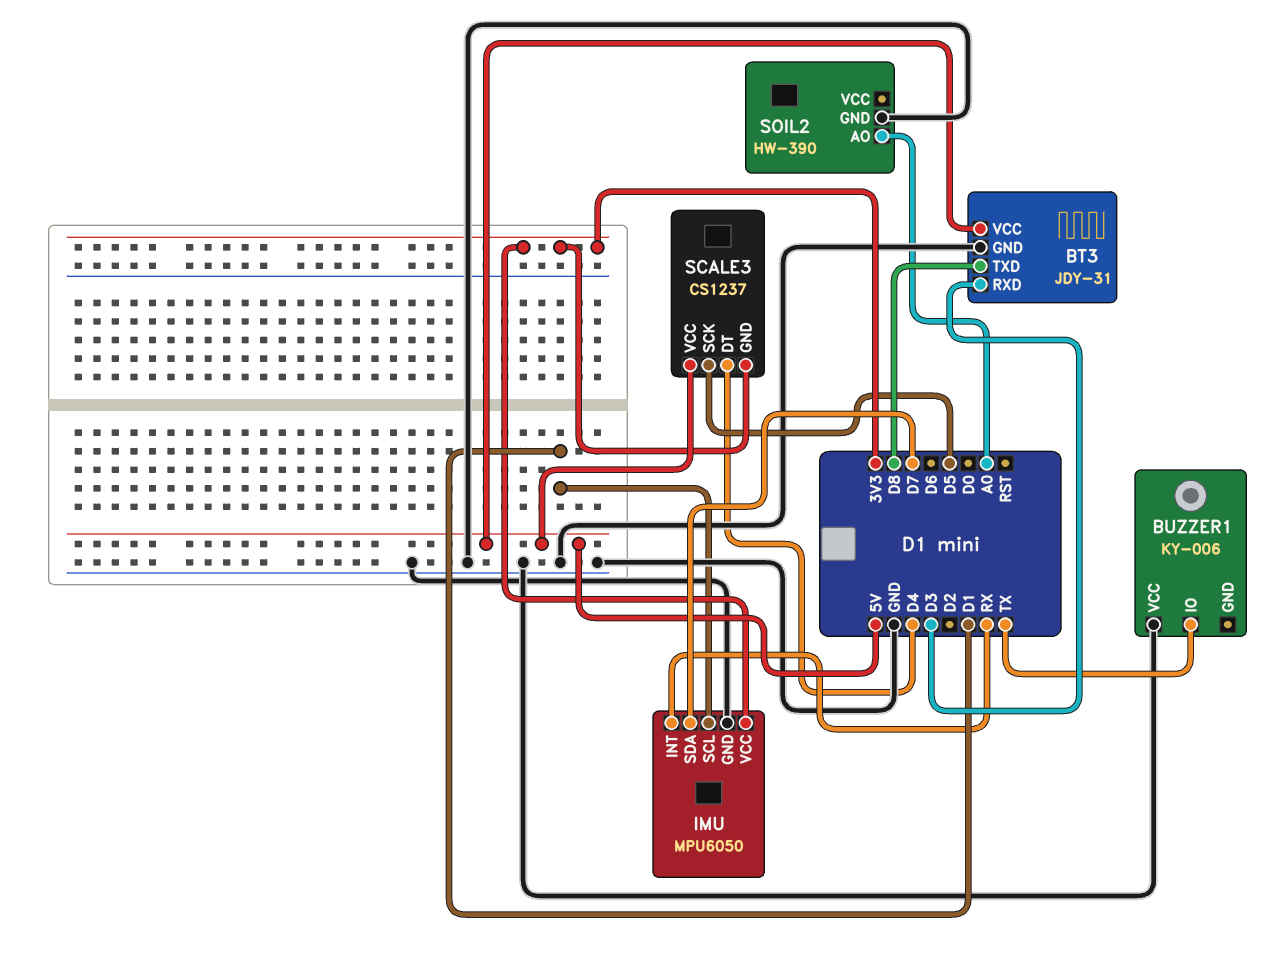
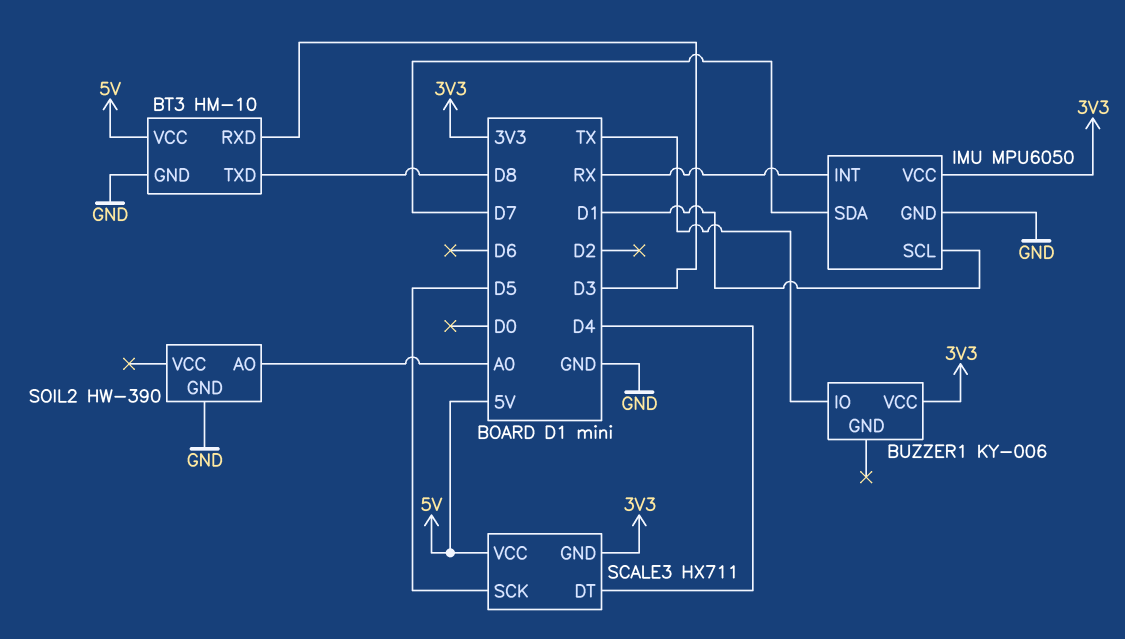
BT3: JDY-31 -> HM-10
BUZZER1 pin VCC: GND -> 3V3
SCALE3: CS1237 -> HX711

